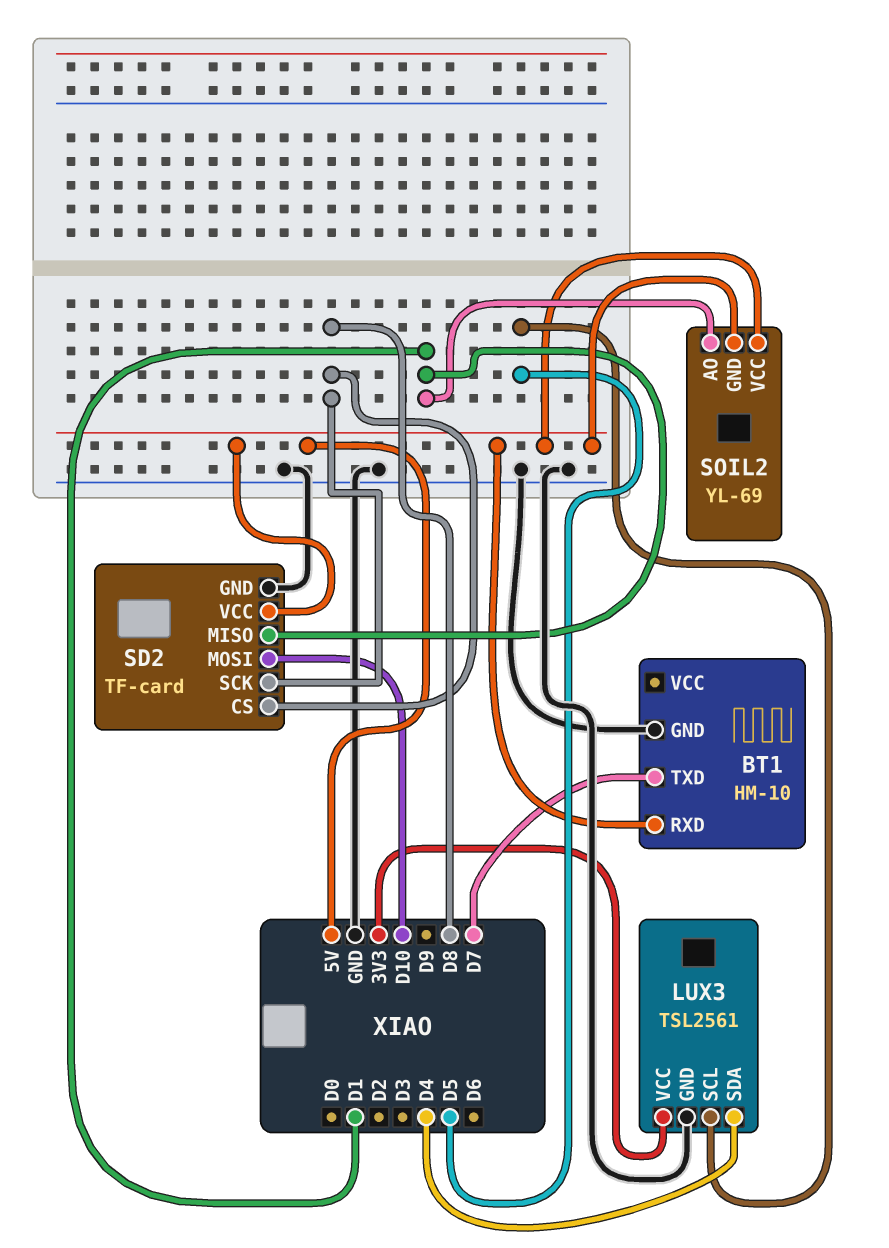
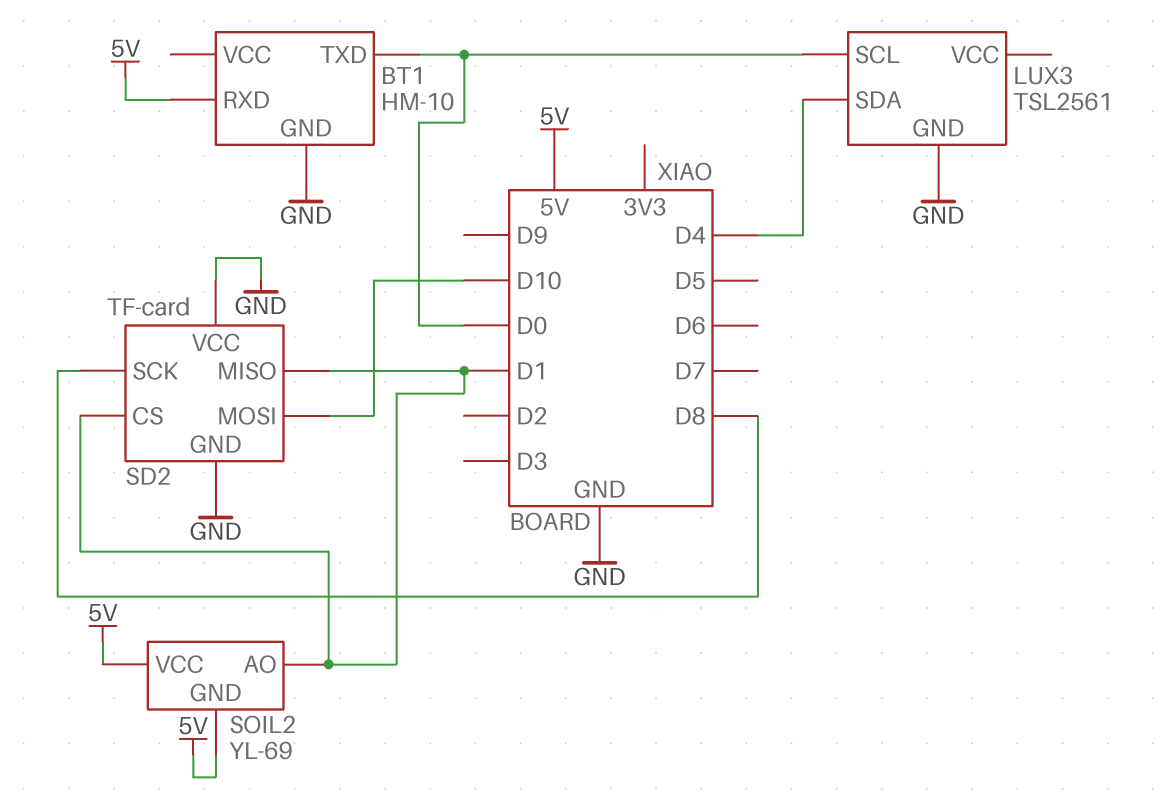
BT1 pin TXD: D7 -> D0
LUX3 pin SCL: D5 -> D0
LUX3 pin VCC: 3V3 -> none
SD2 pin CS: D8 -> D1
SD2 pin VCC: 5V -> GND

